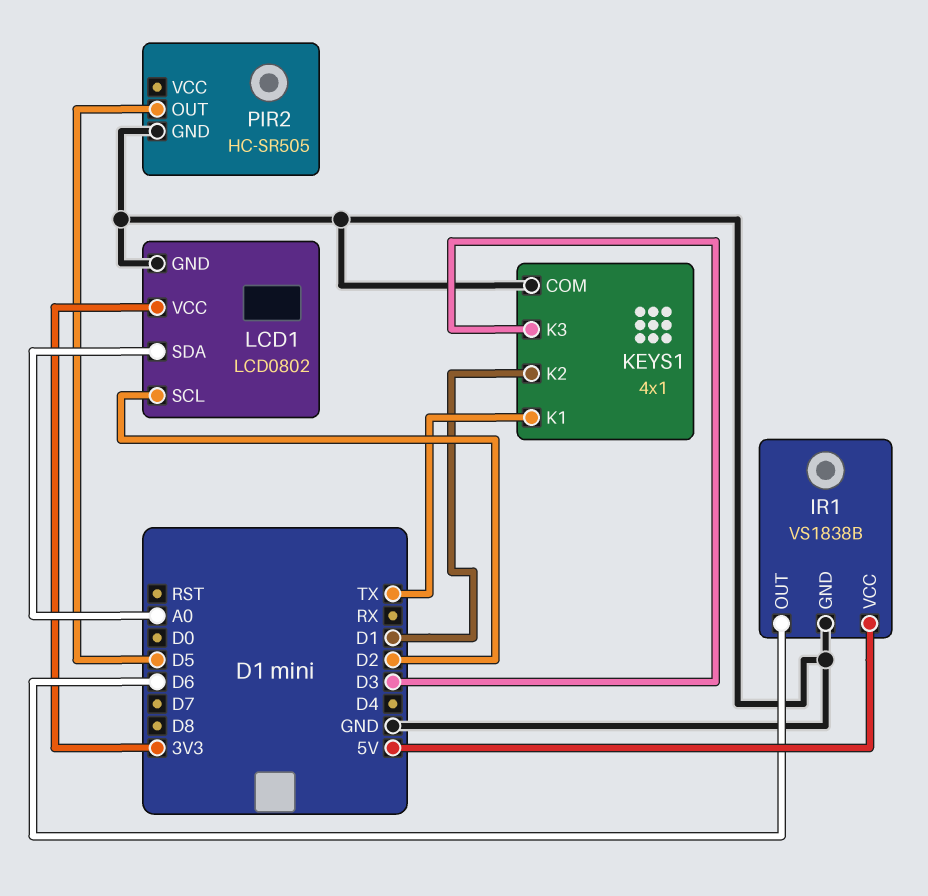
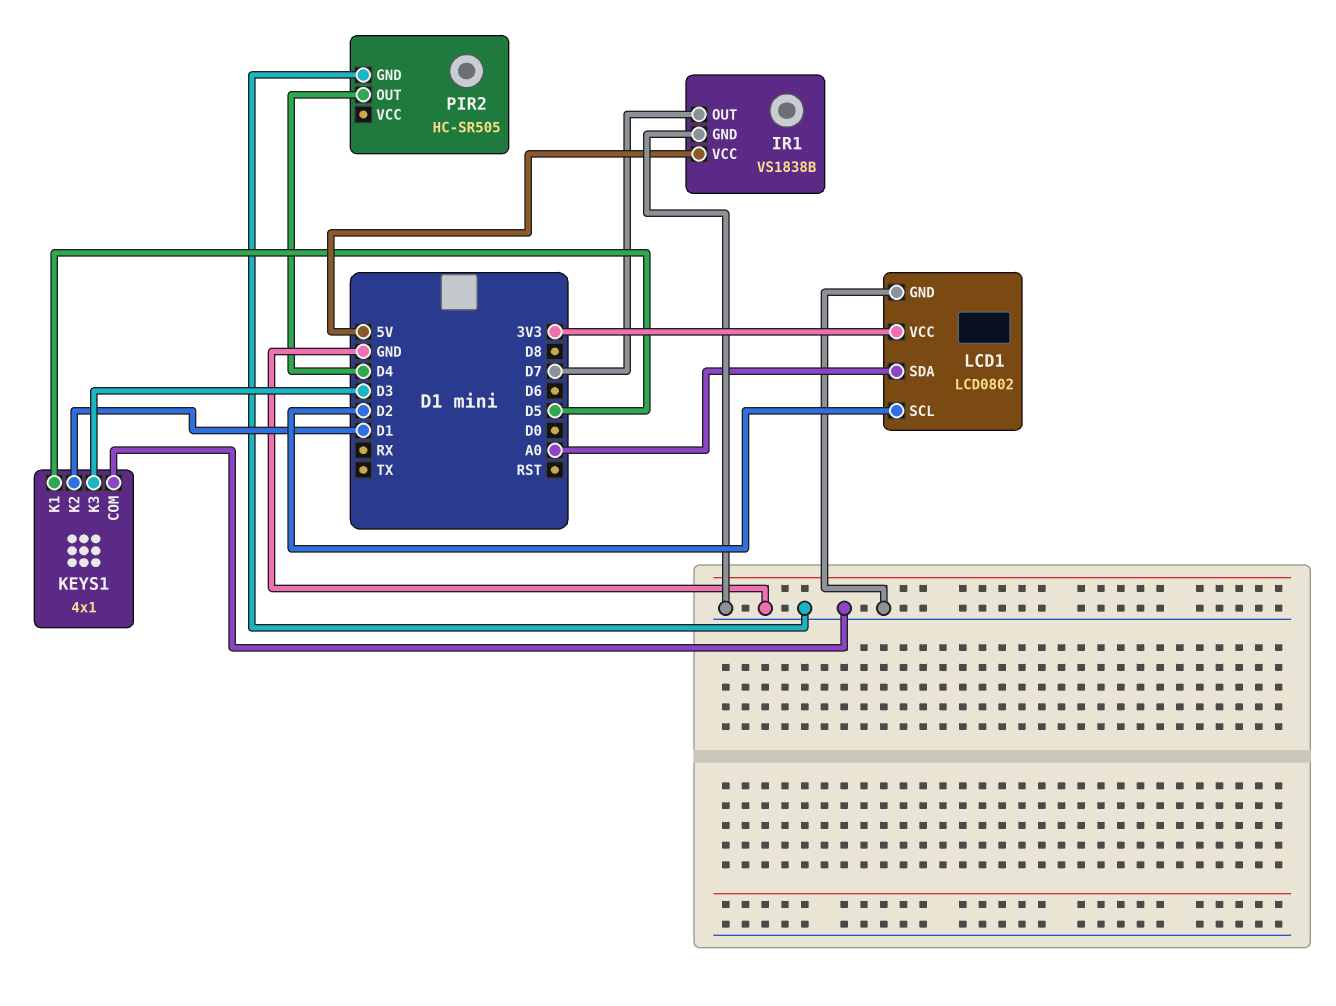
IR1 pin OUT: D6 -> D7
KEYS1 pin K1: TX -> D5
PIR2 pin OUT: D5 -> D4

